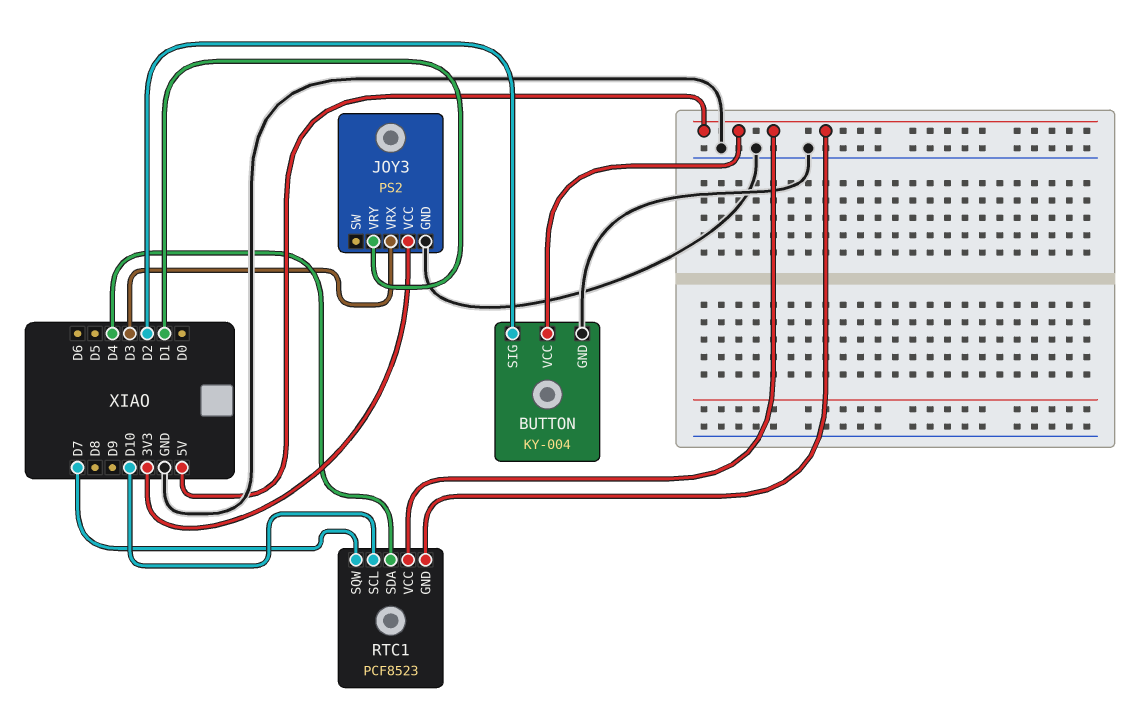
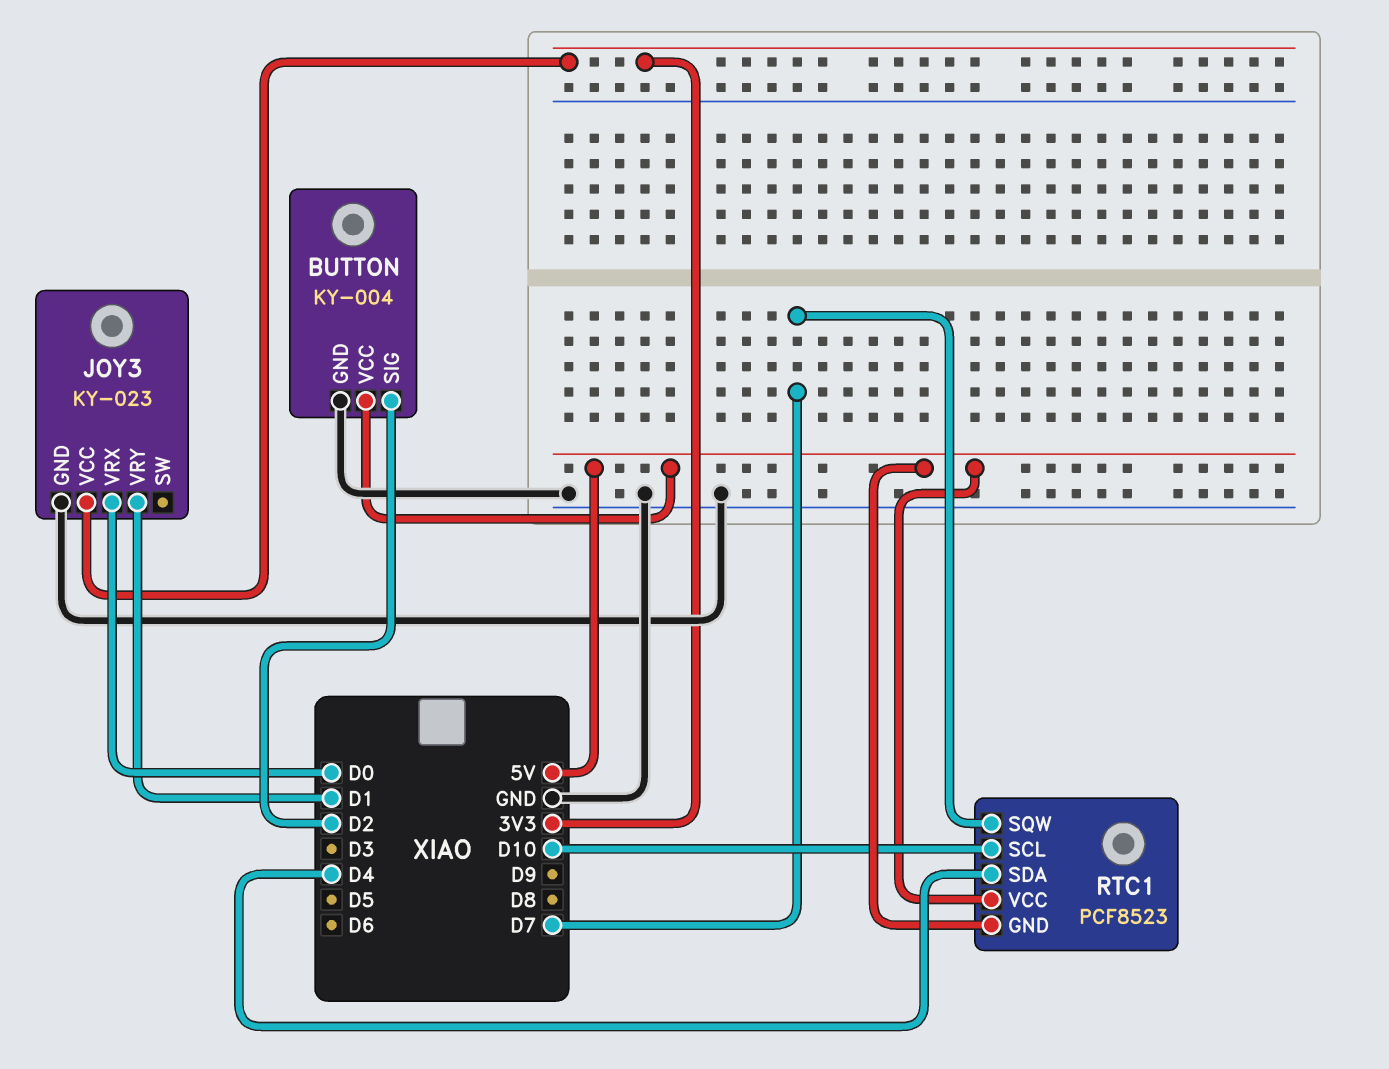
JOY3: PS2 -> KY-023
JOY3 pin VRX: D3 -> D0

